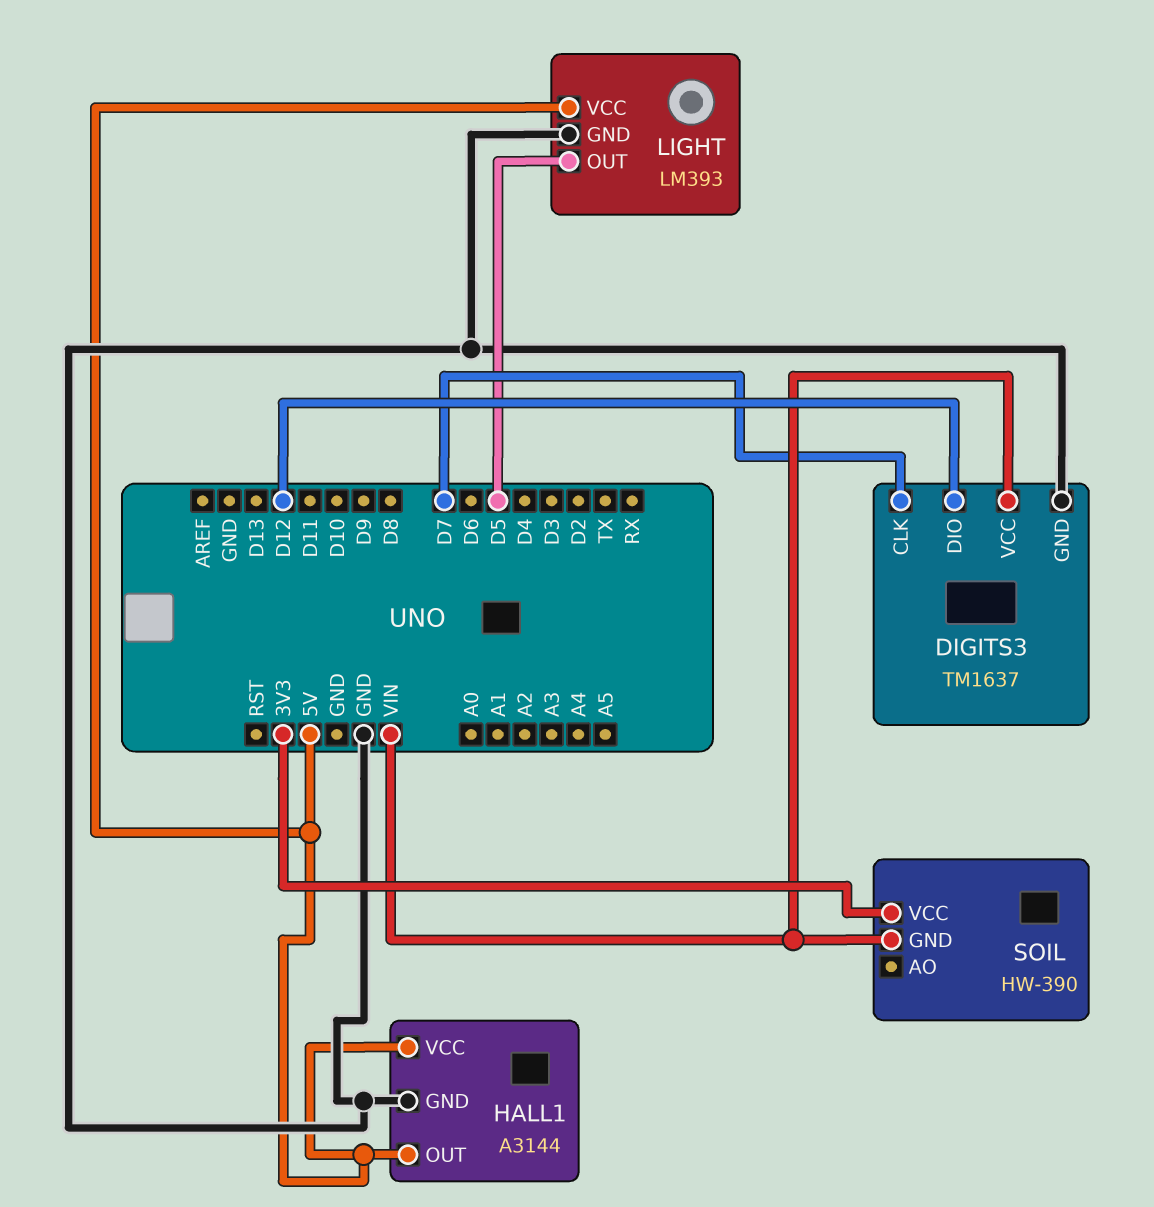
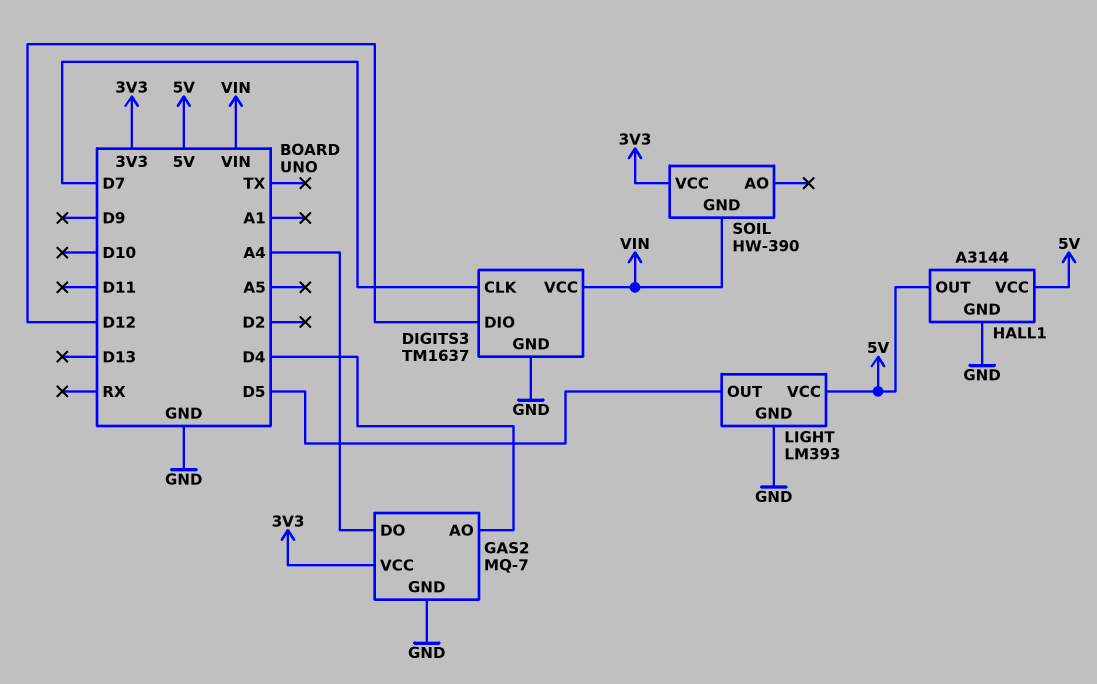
GAS2: none -> MQ-7
GAS2 pin AO: none -> D4
GAS2 pin DO: none -> A4
GAS2 pin GND: none -> GND
GAS2 pin VCC: none -> 3V3

